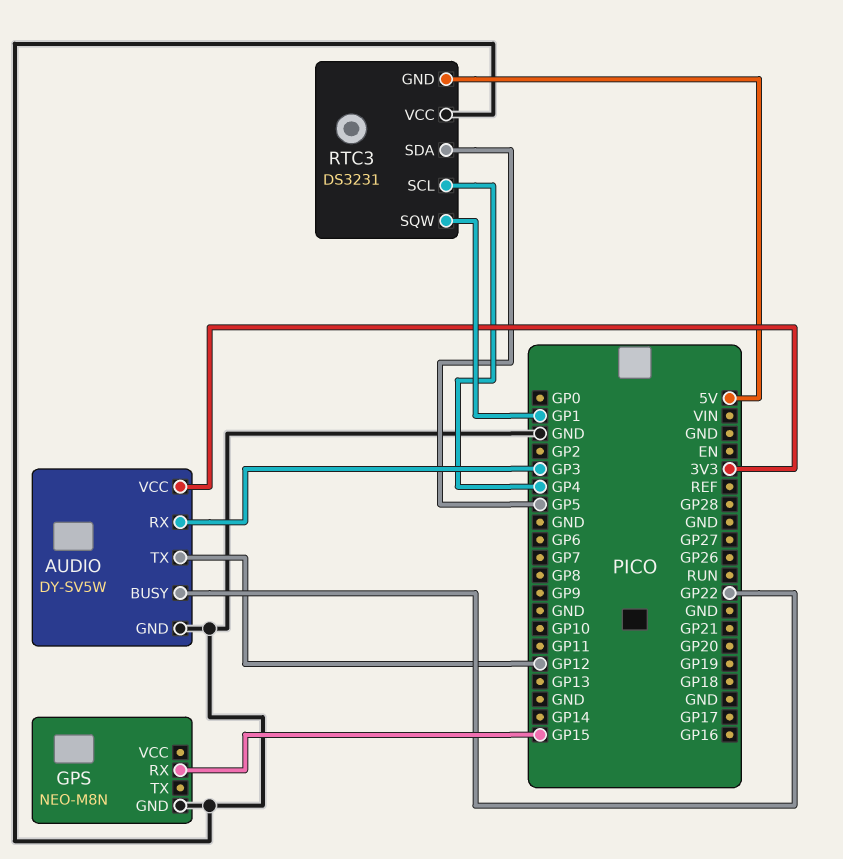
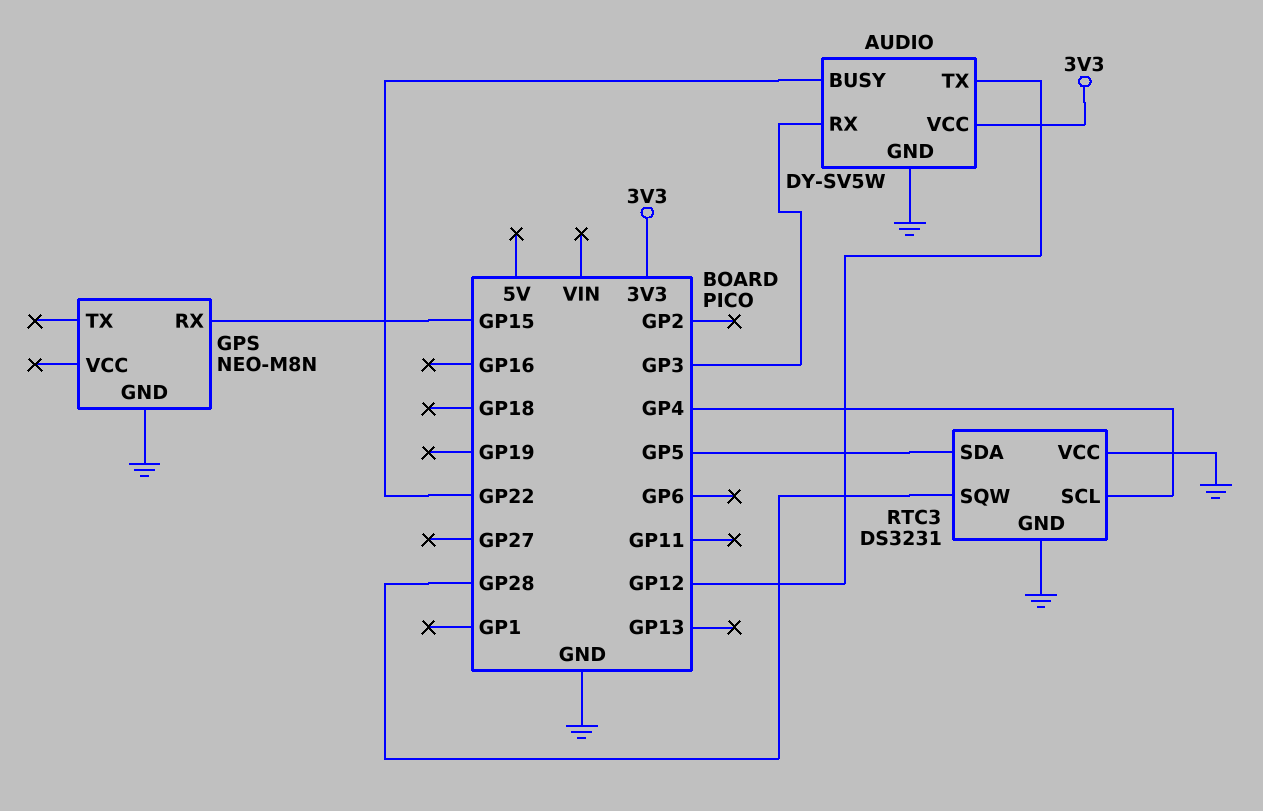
RTC3 pin GND: 5V -> GND
RTC3 pin SQW: GP1 -> GP28

